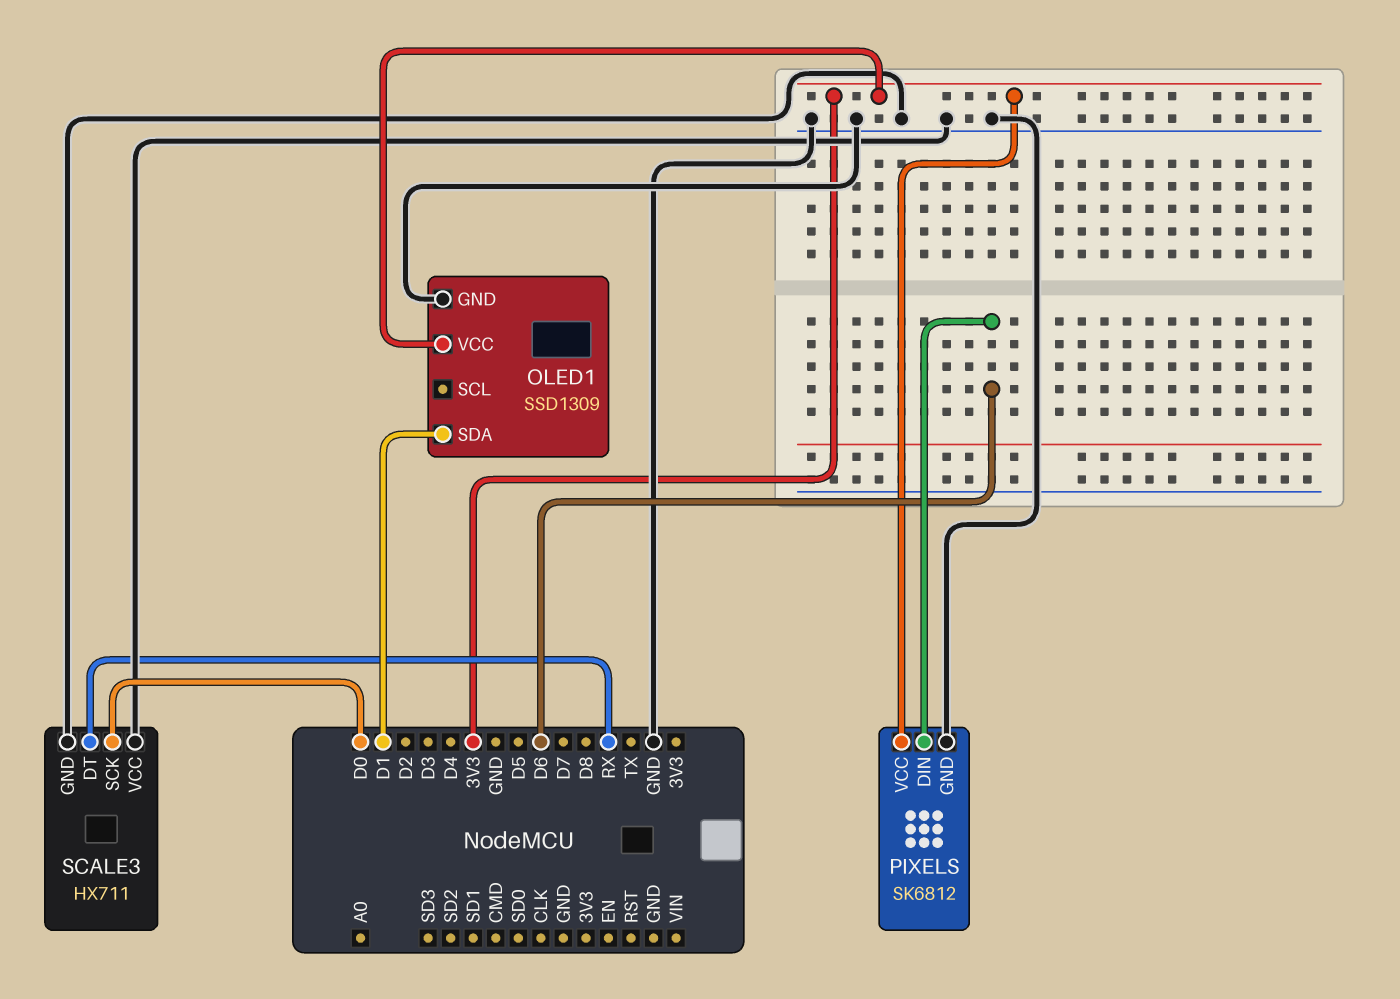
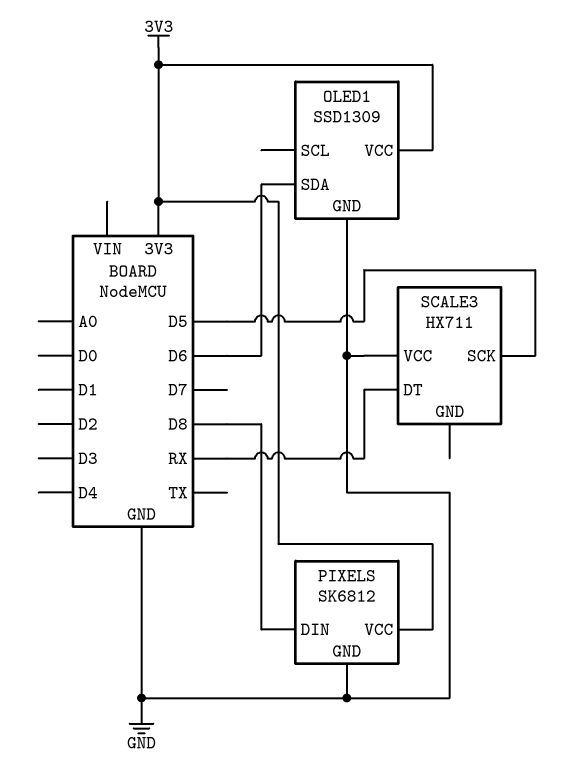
OLED1 pin SDA: D1 -> D6
PIXELS pin DIN: D6 -> D8
SCALE3 pin GND: GND -> none
SCALE3 pin SCK: D0 -> D5

